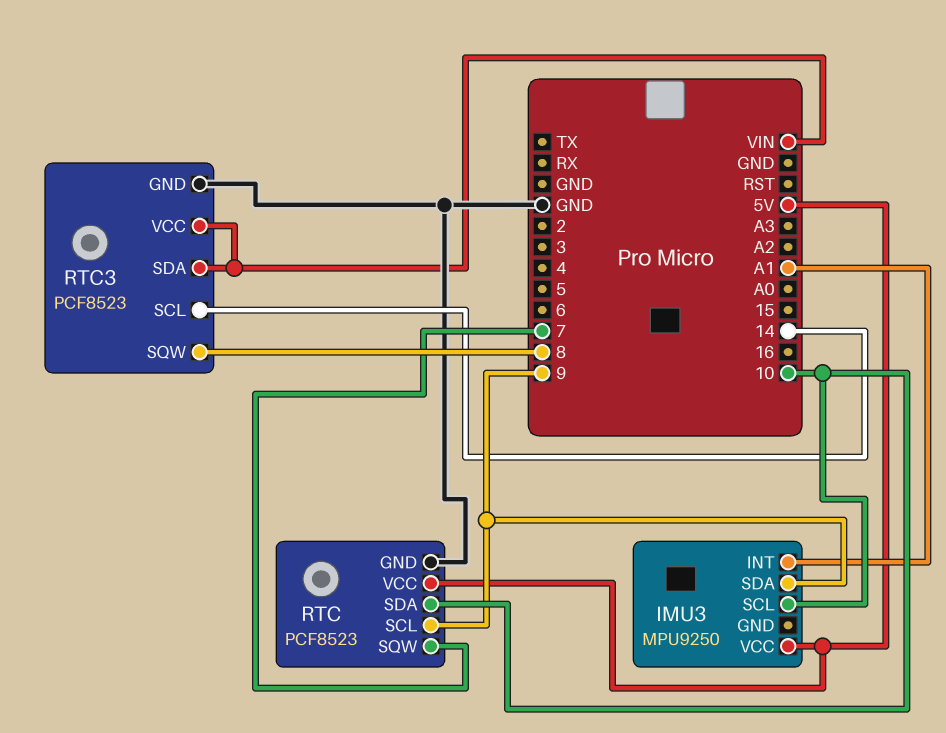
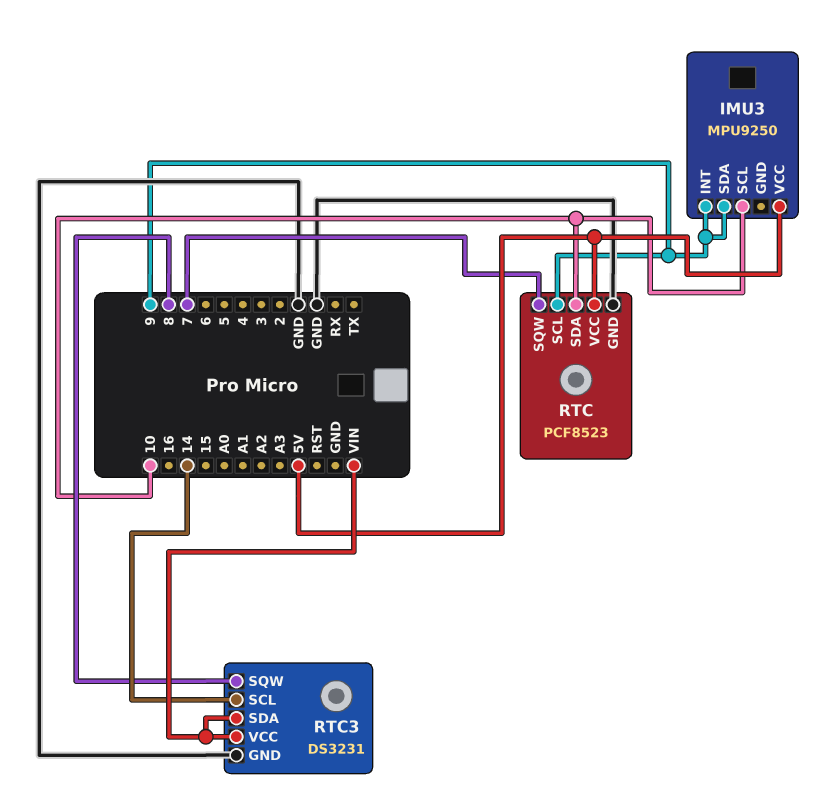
IMU3 pin INT: A1 -> 9
RTC3: PCF8523 -> DS3231

